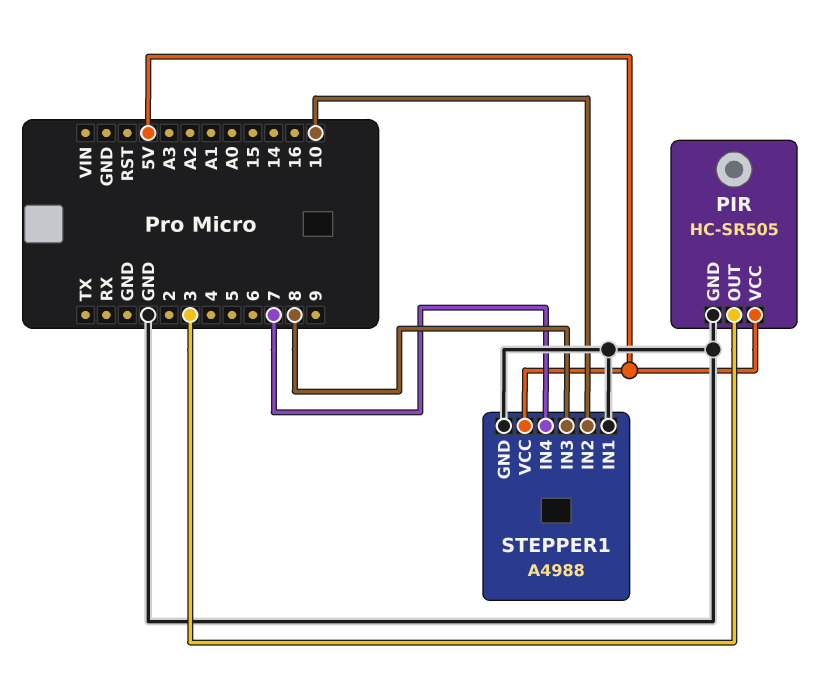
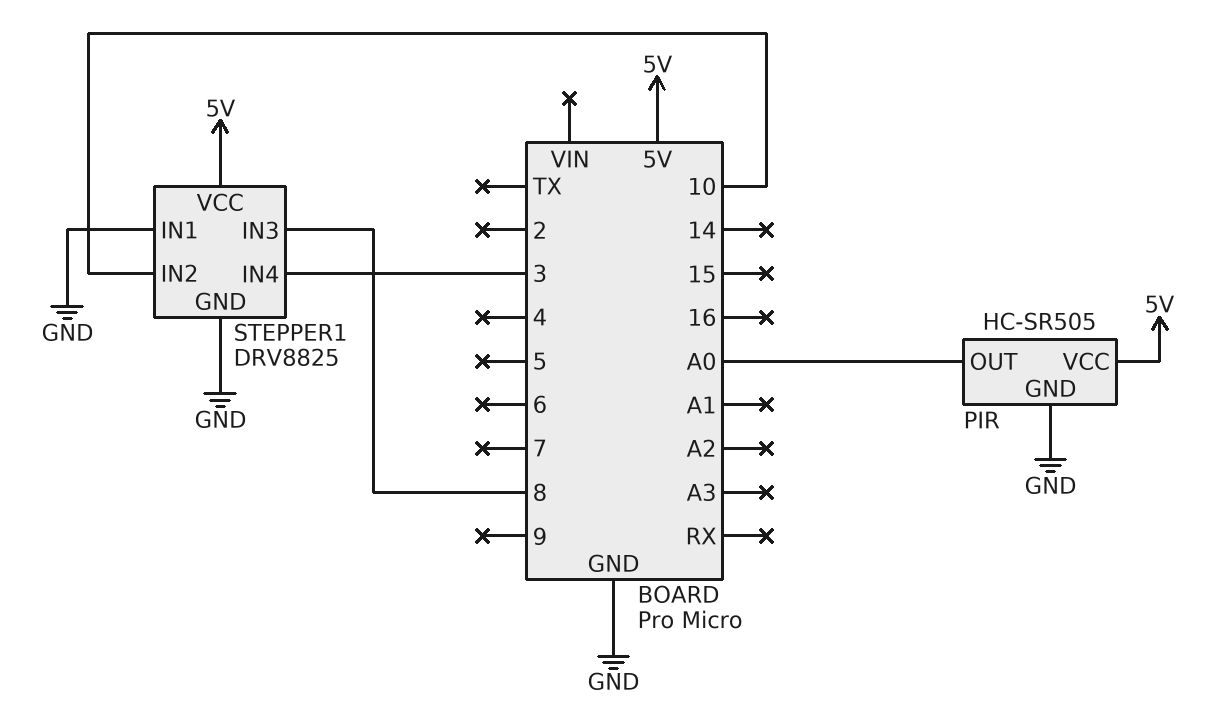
PIR pin OUT: 3 -> A0
STEPPER1: A4988 -> DRV8825
STEPPER1 pin IN4: 7 -> 3

